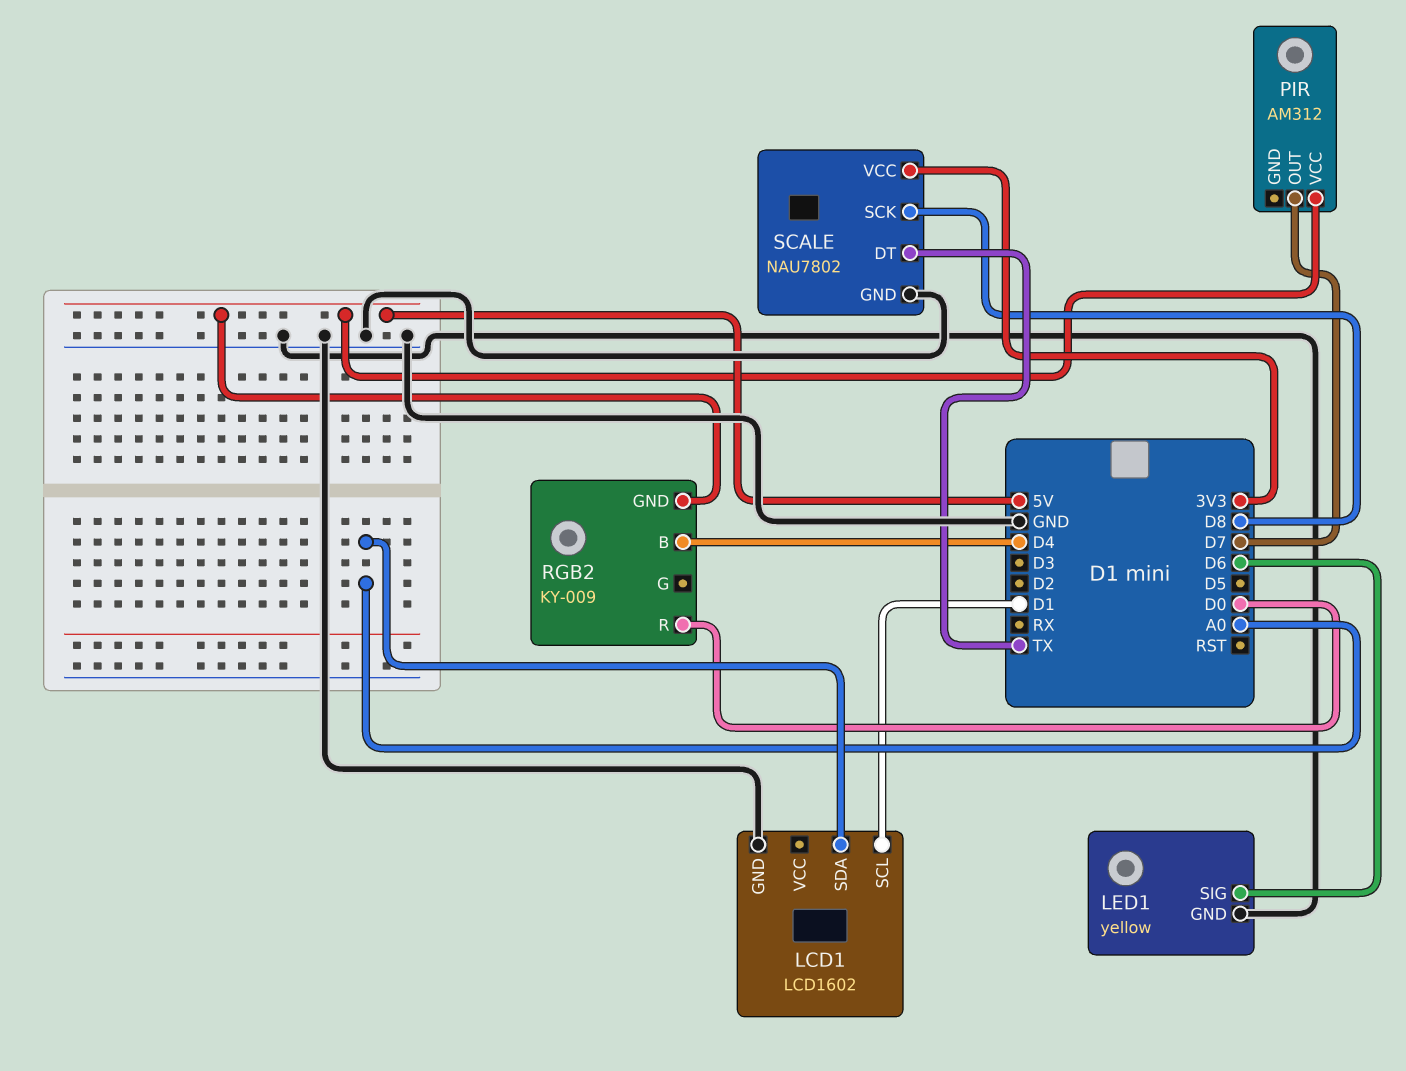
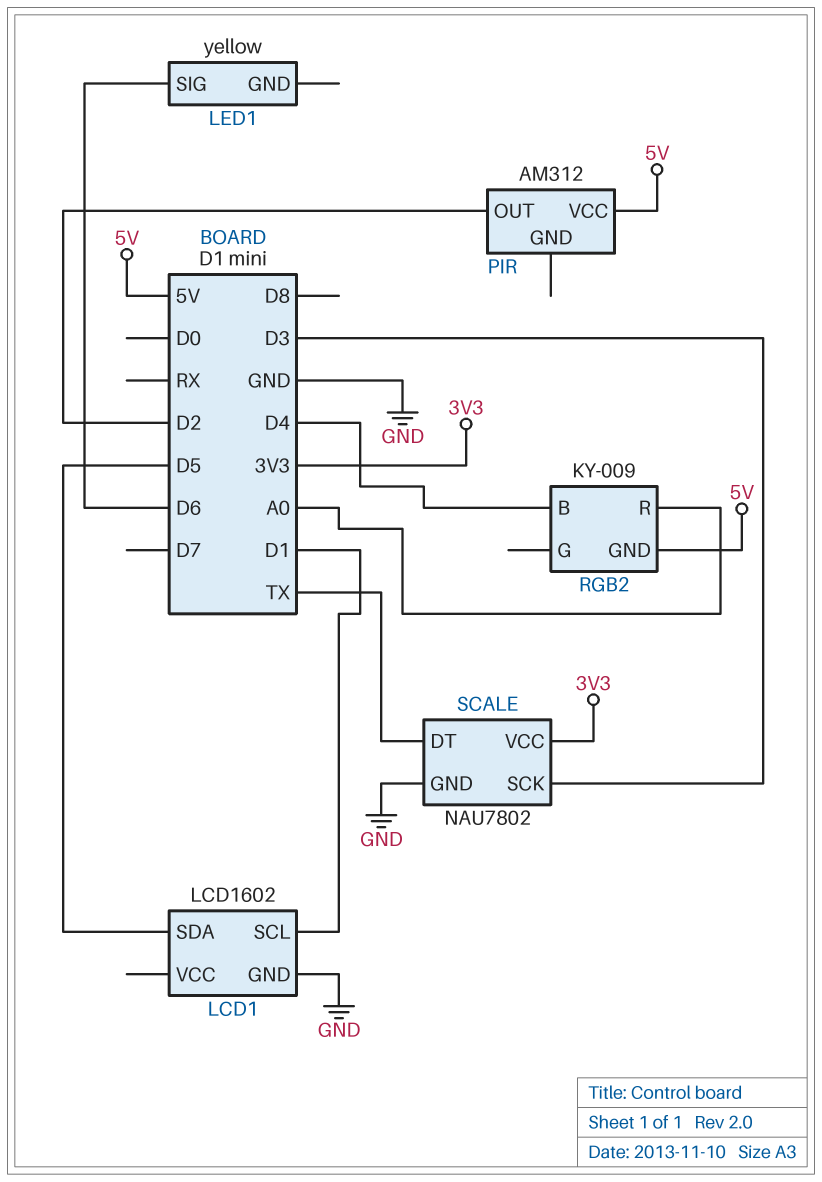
LCD1 pin SDA: A0 -> D5
LED1 pin GND: GND -> none
PIR pin OUT: D7 -> D2
RGB2 pin R: D0 -> A0
SCALE pin SCK: D8 -> D3

